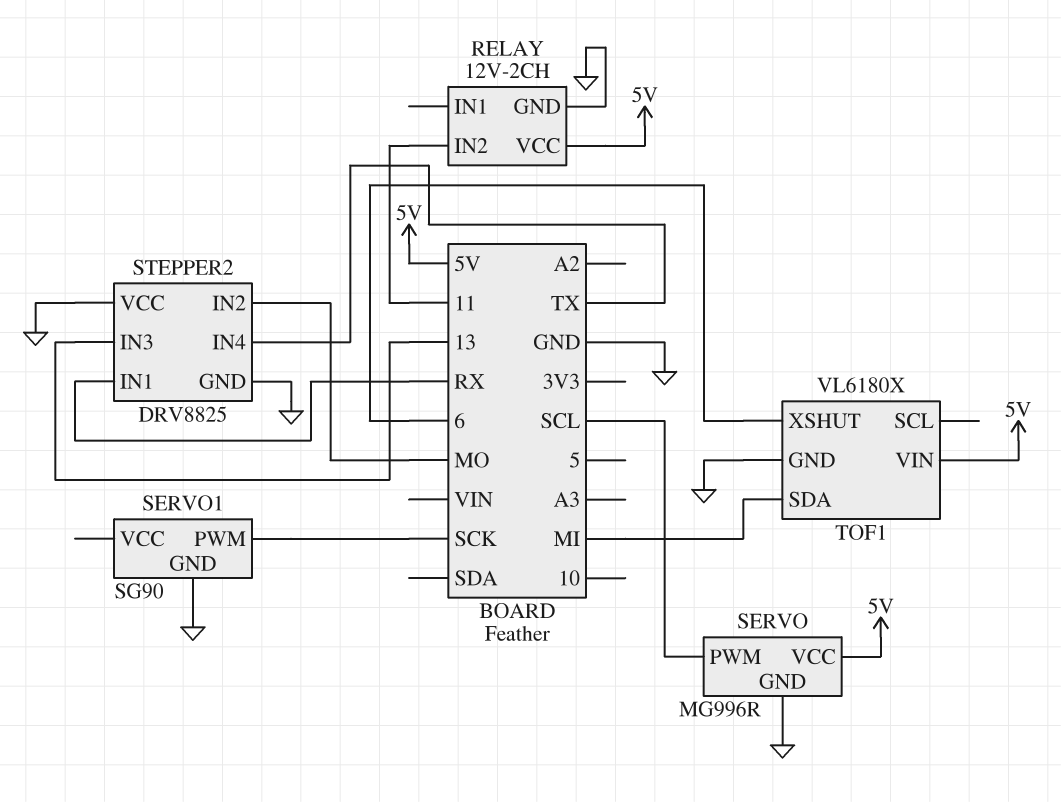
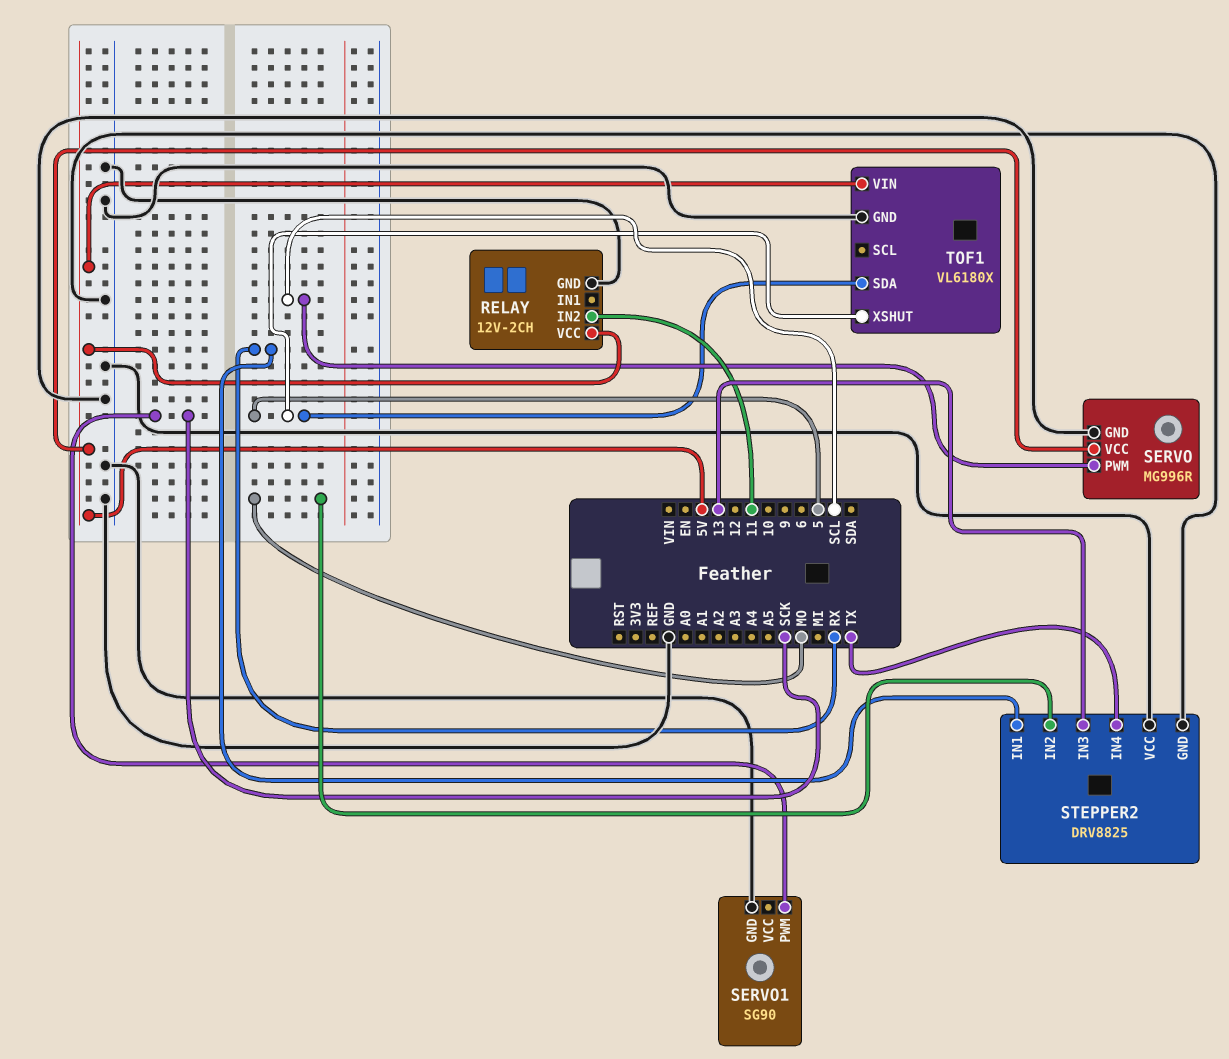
TOF1 pin SDA: MI -> 5
TOF1 pin XSHUT: 6 -> 5

